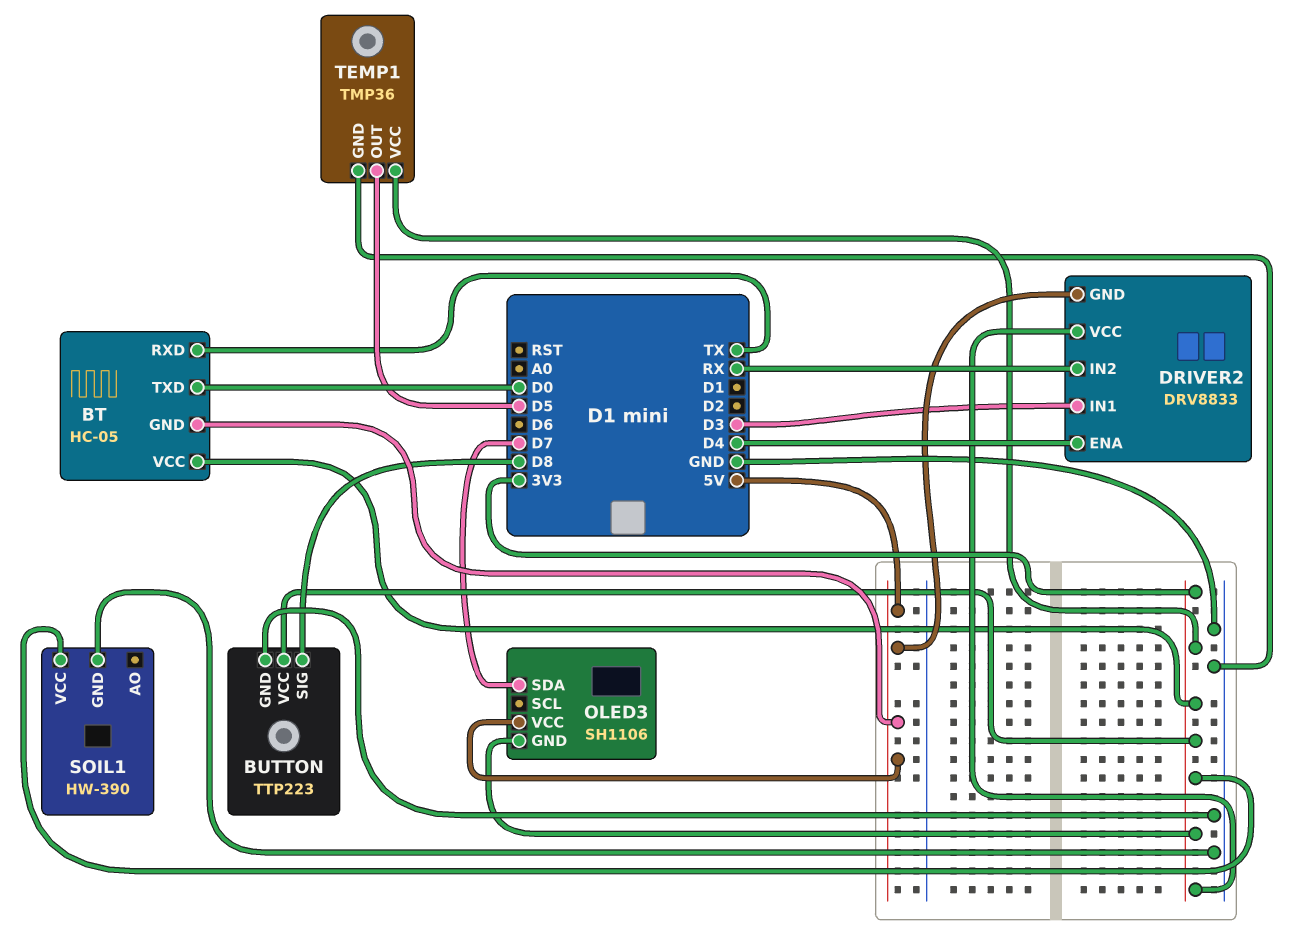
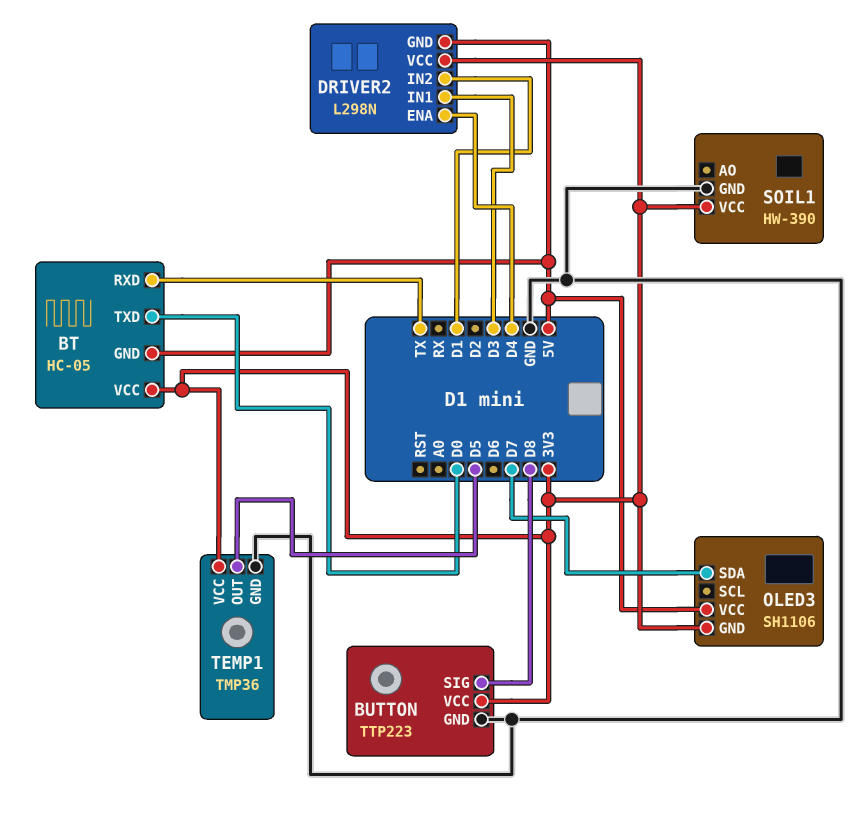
DRIVER2: DRV8833 -> L298N
DRIVER2 pin IN2: RX -> D1

